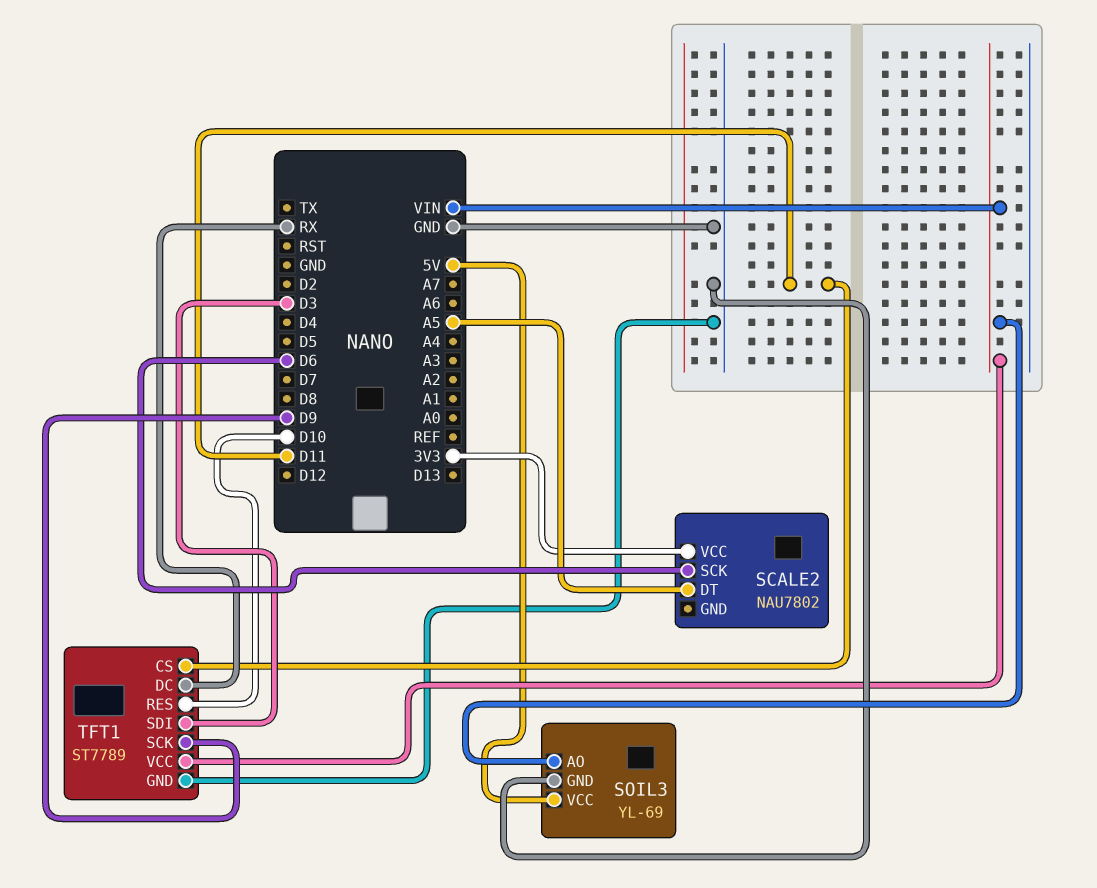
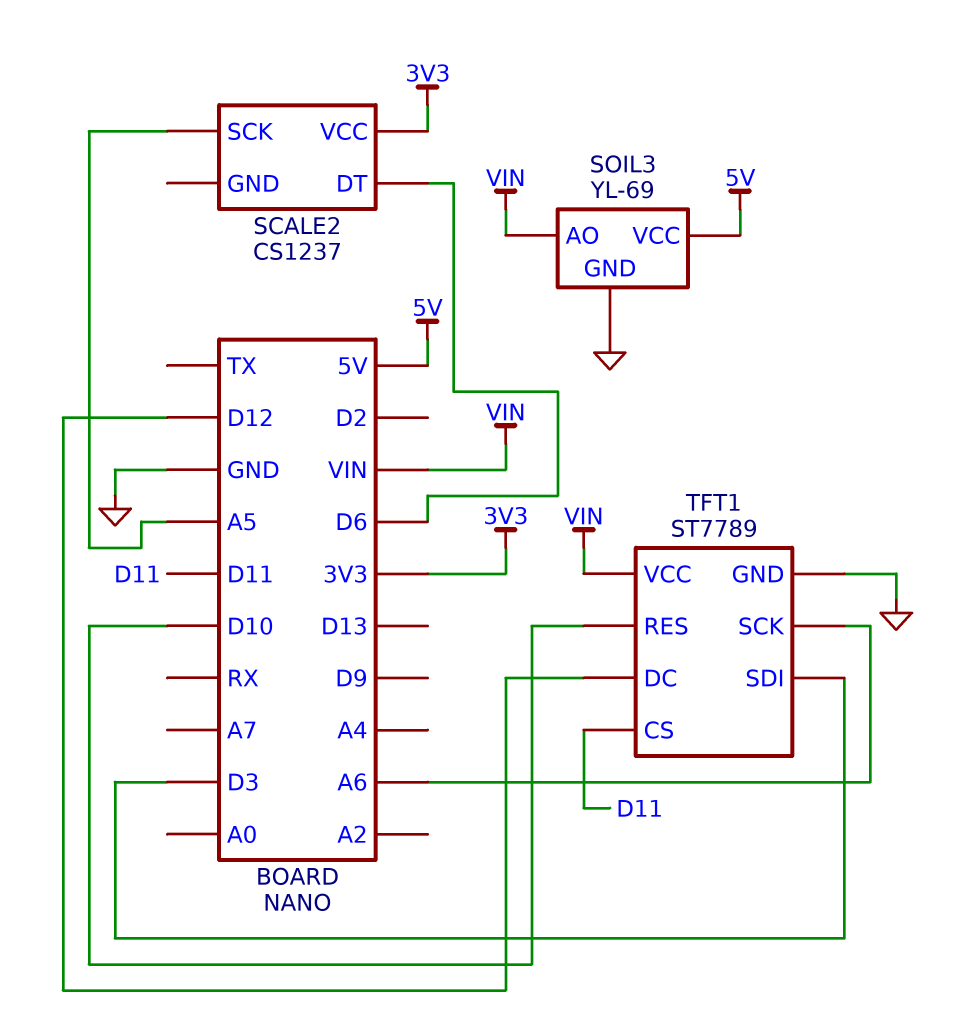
SCALE2: NAU7802 -> CS1237
SCALE2 pin DT: A5 -> D6
SCALE2 pin SCK: D6 -> A5
TFT1 pin DC: RX -> D12
TFT1 pin SCK: D9 -> A6

